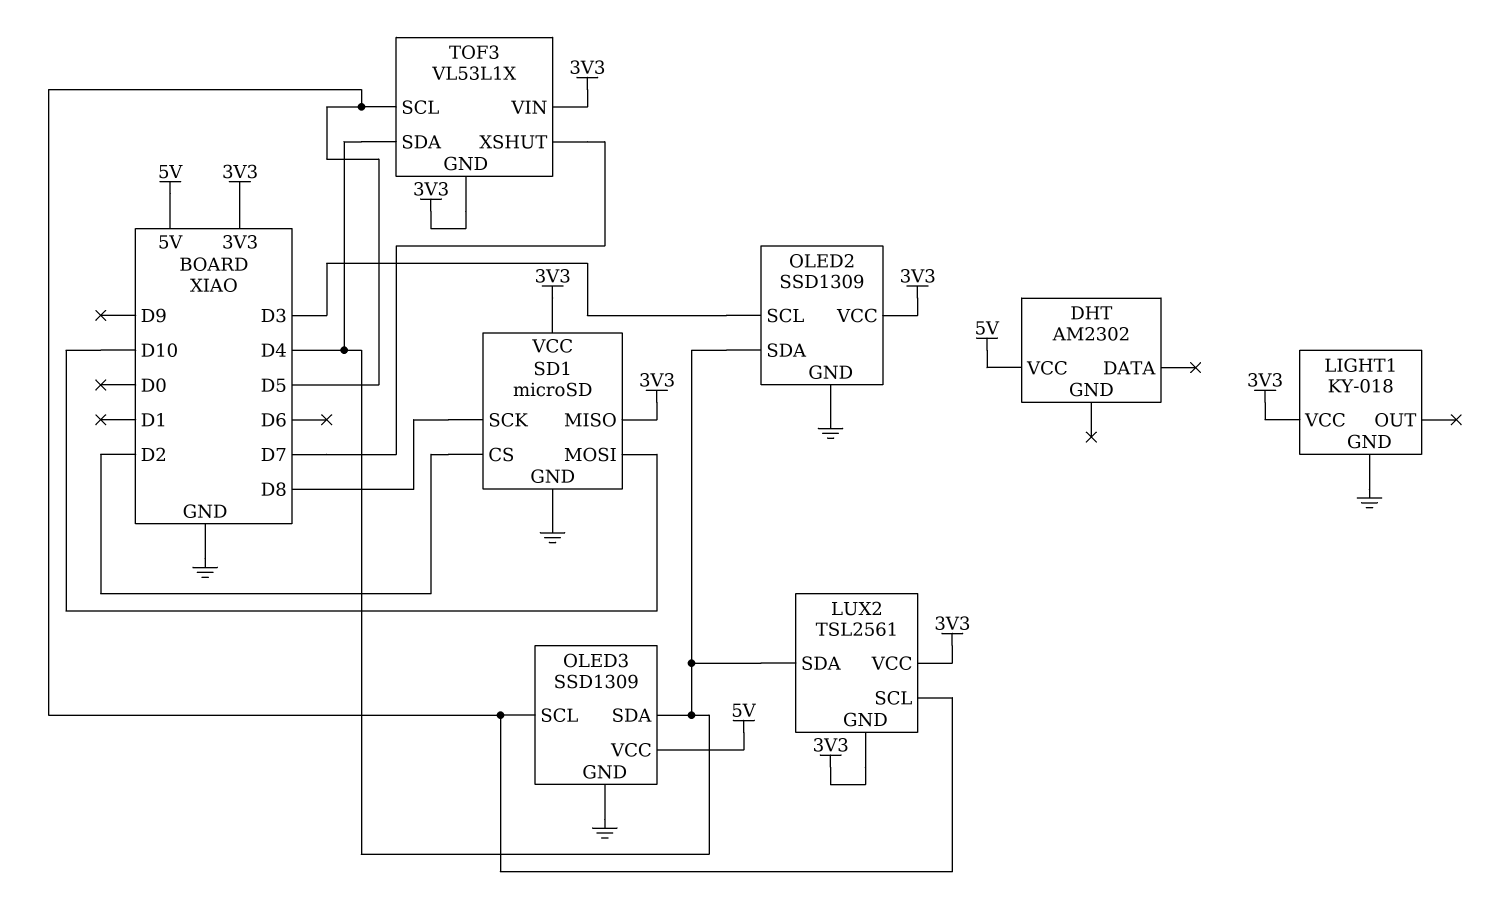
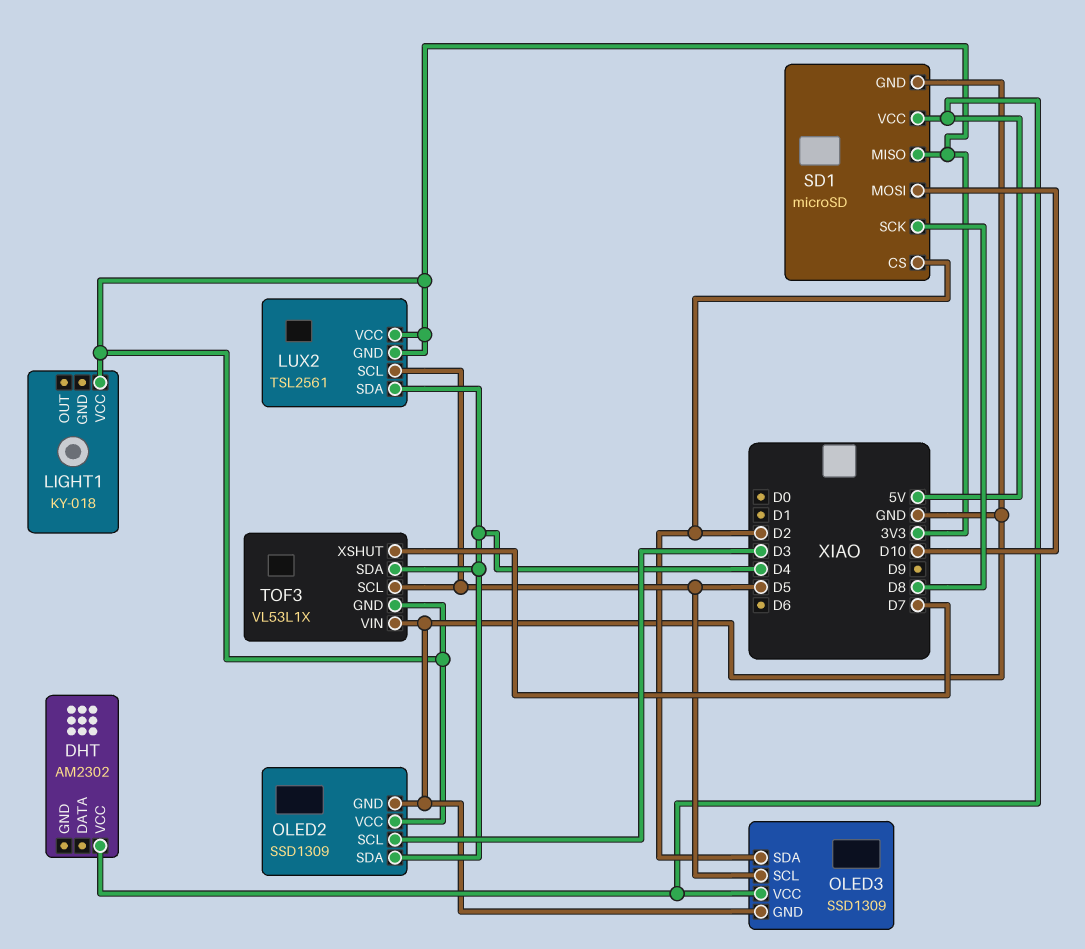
LIGHT1 pin GND: GND -> none
OLED3 pin SDA: D4 -> D2
SD1 pin VCC: 3V3 -> 5V
TOF3 pin VIN: 3V3 -> GND

